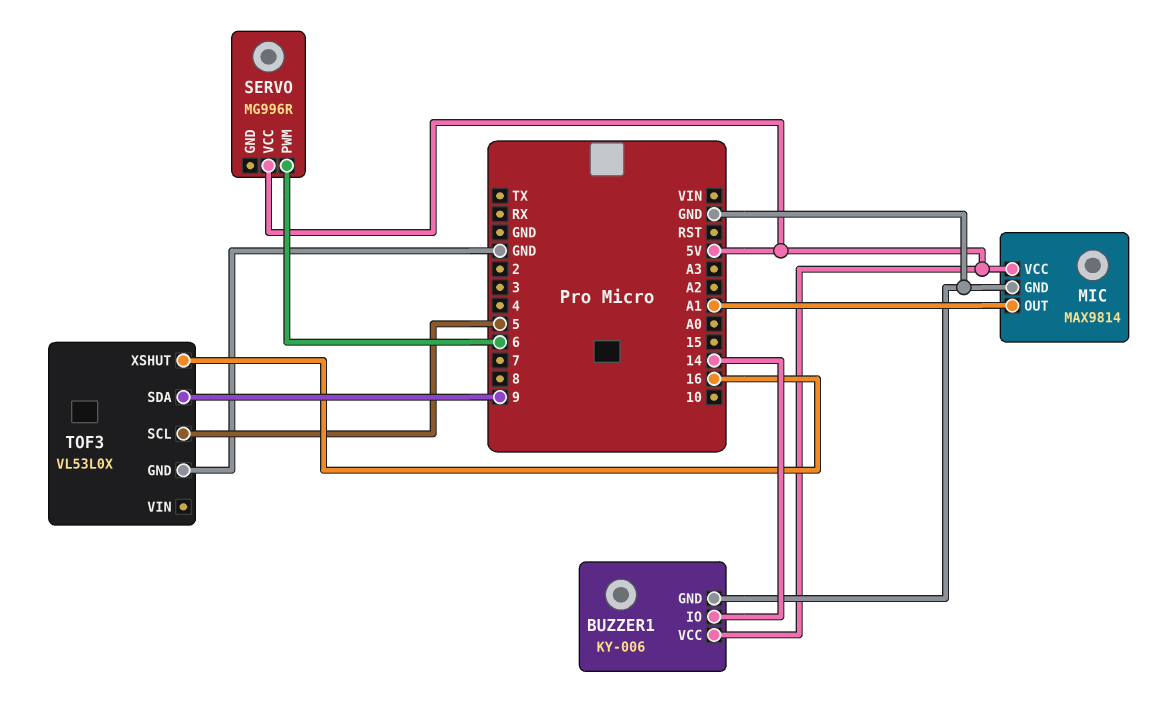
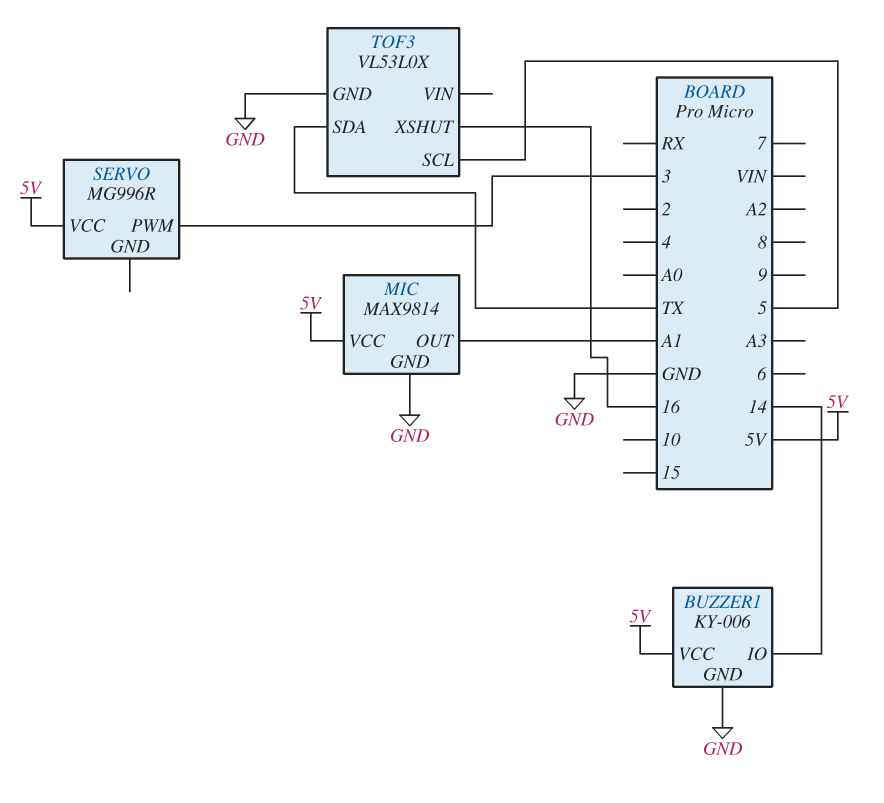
SERVO pin PWM: 6 -> 3
TOF3 pin SDA: 9 -> TX

